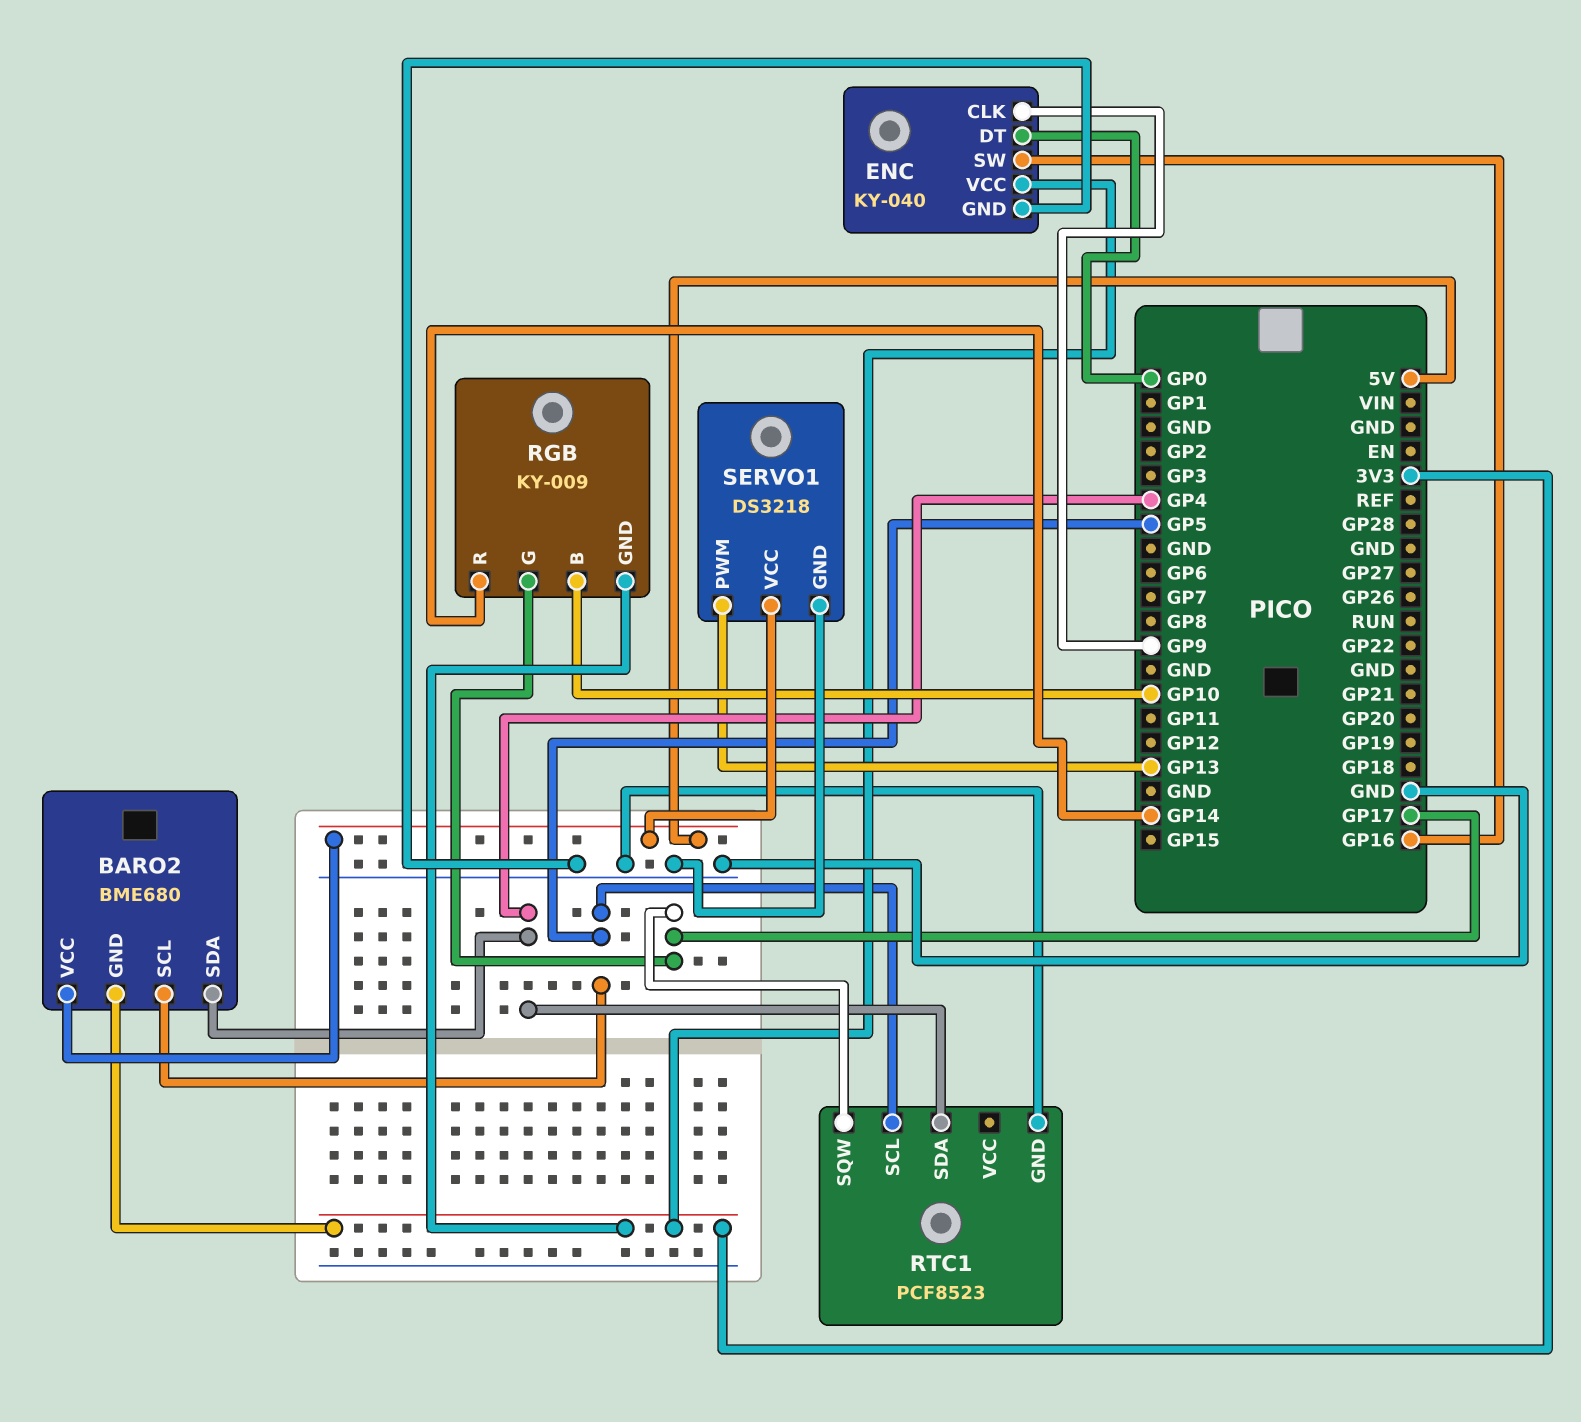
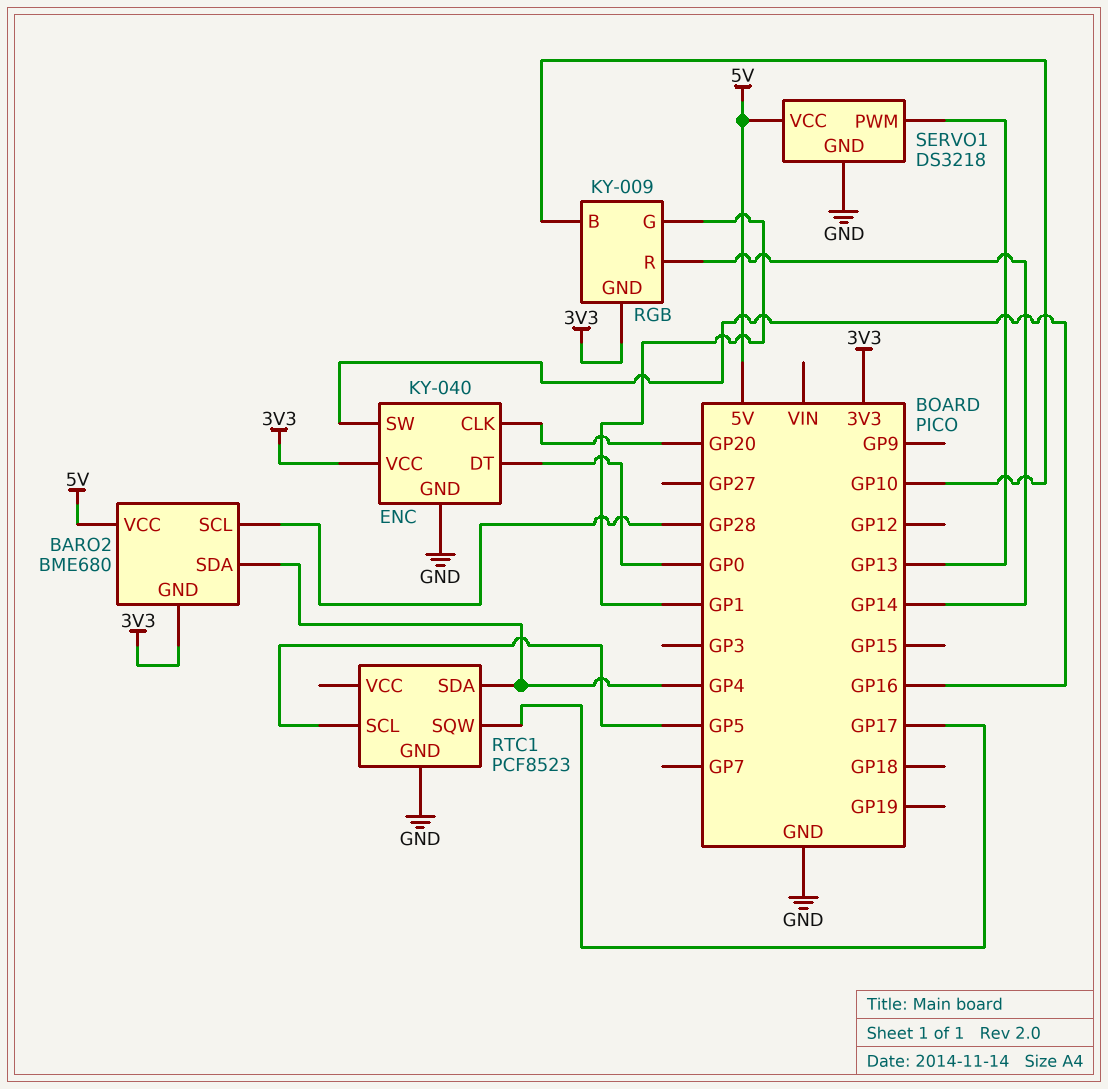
BARO2 pin SCL: GP5 -> GP28
ENC pin CLK: GP9 -> GP20
RGB pin G: GP17 -> GP1

